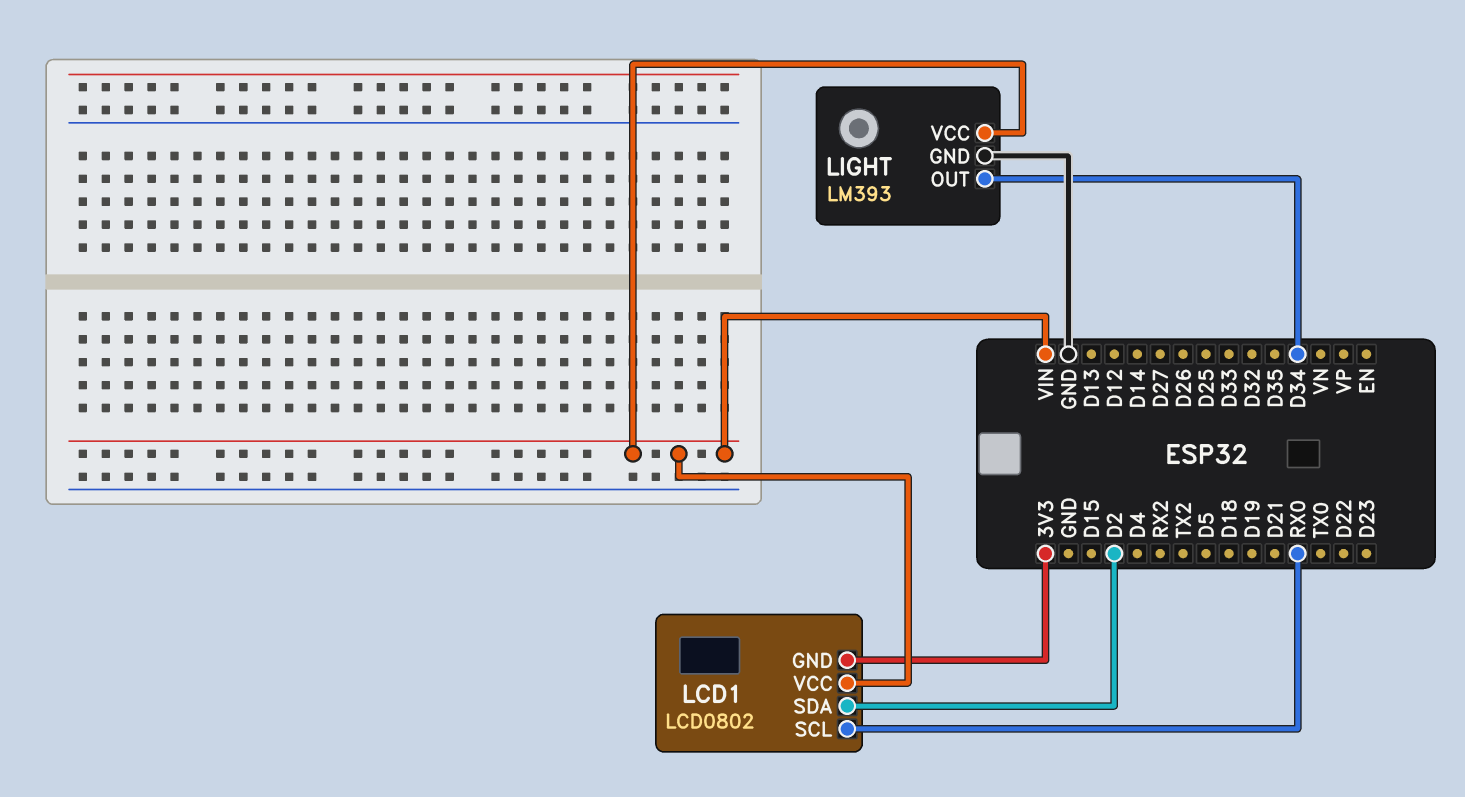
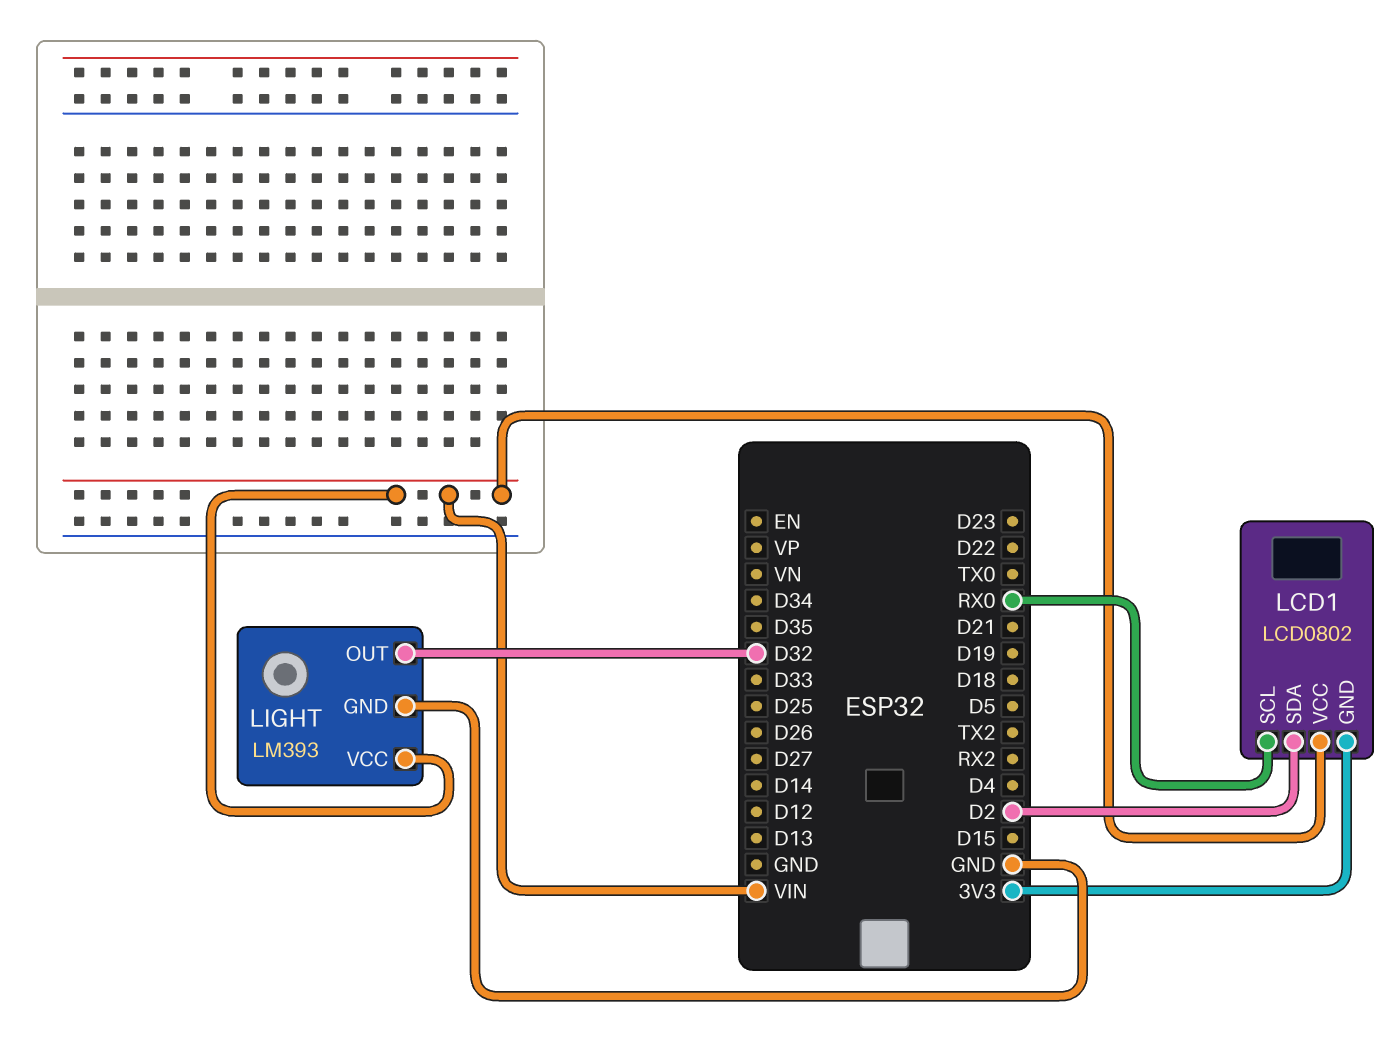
LIGHT pin OUT: D34 -> D32

